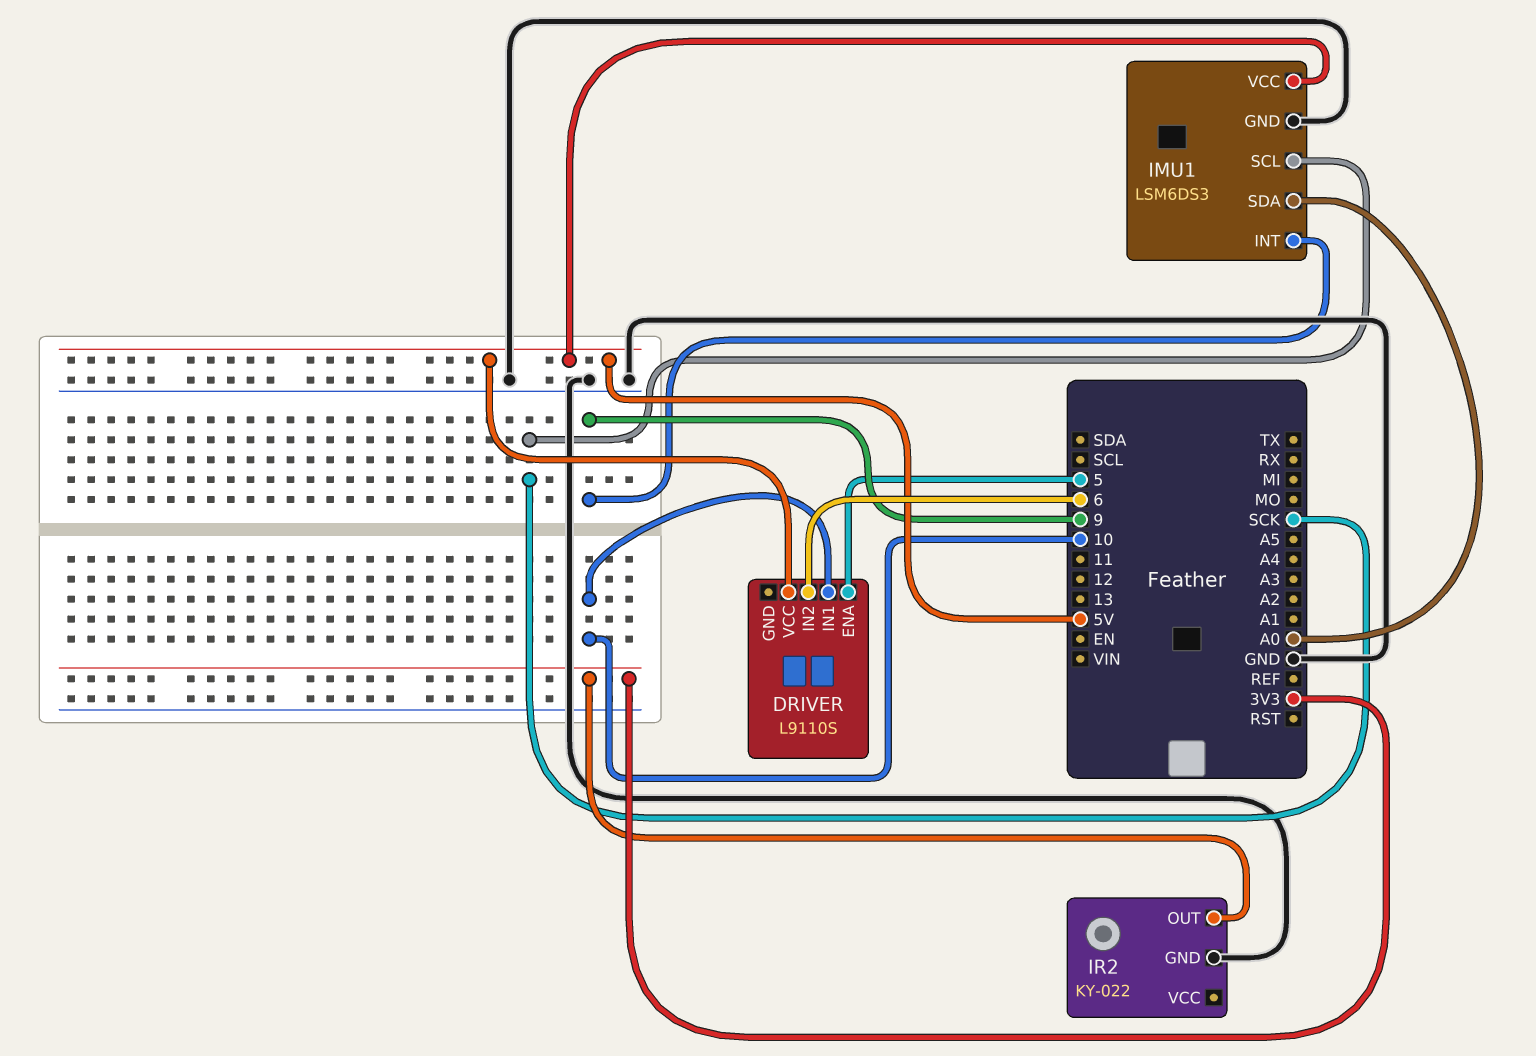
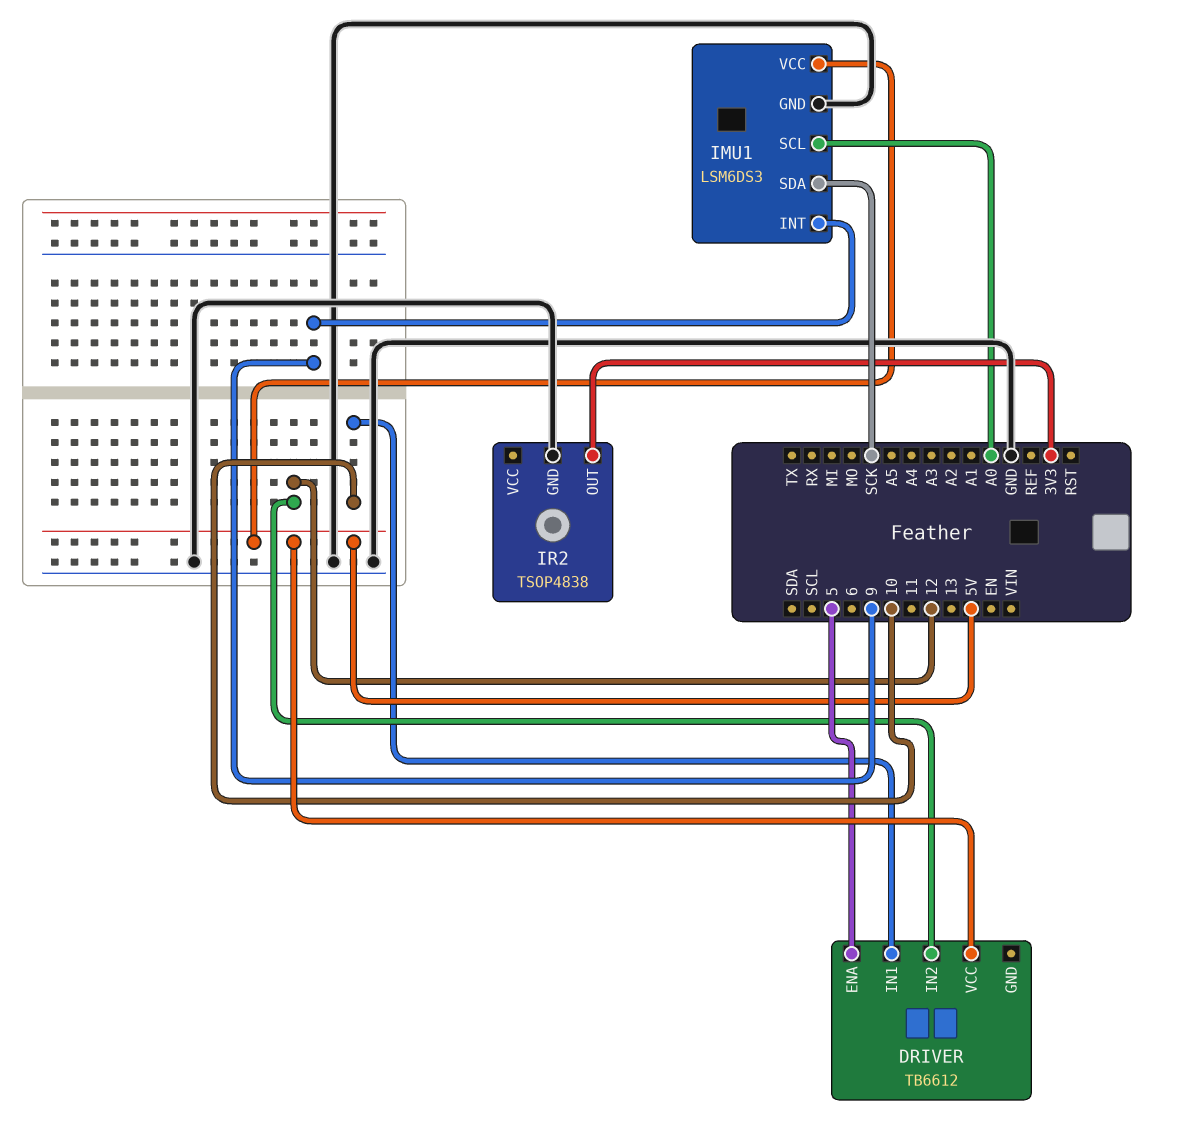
DRIVER: L9110S -> TB6612
DRIVER pin IN2: 6 -> 12
IMU1 pin SCL: SCK -> A0
IMU1 pin SDA: A0 -> SCK
IR2: KY-022 -> TSOP4838

